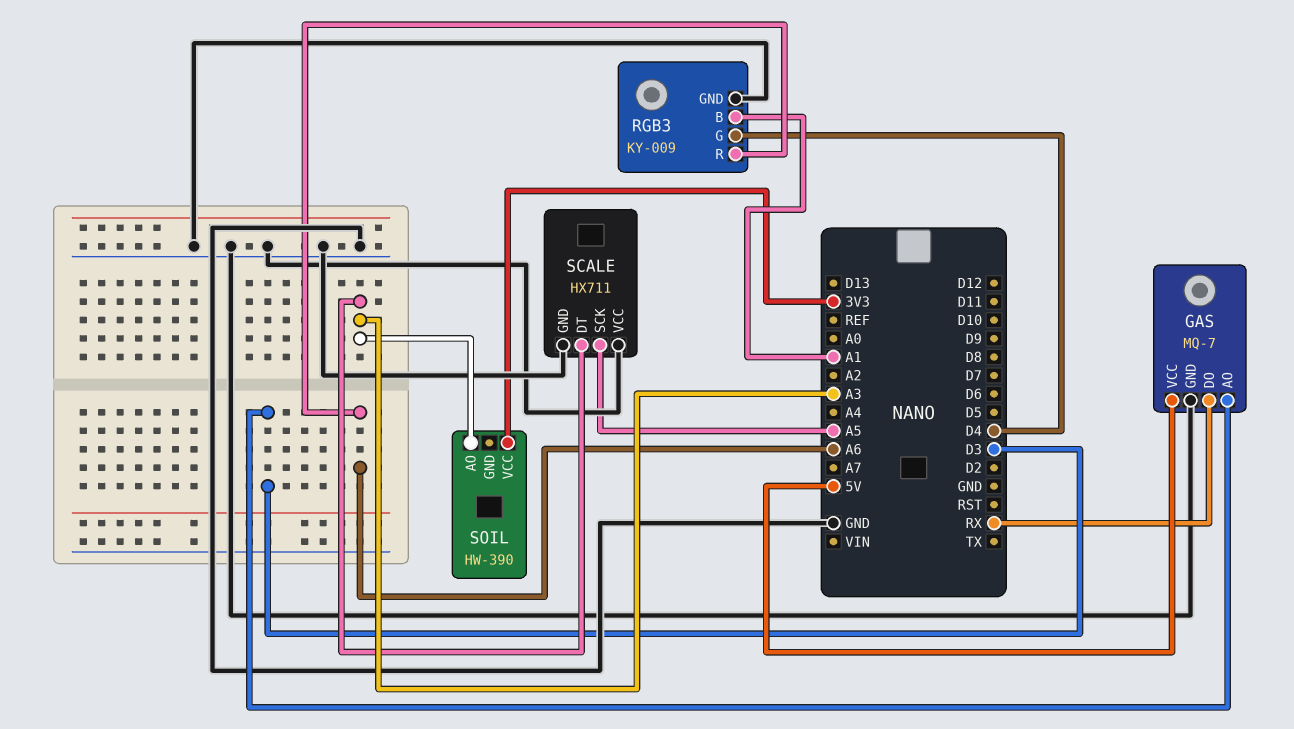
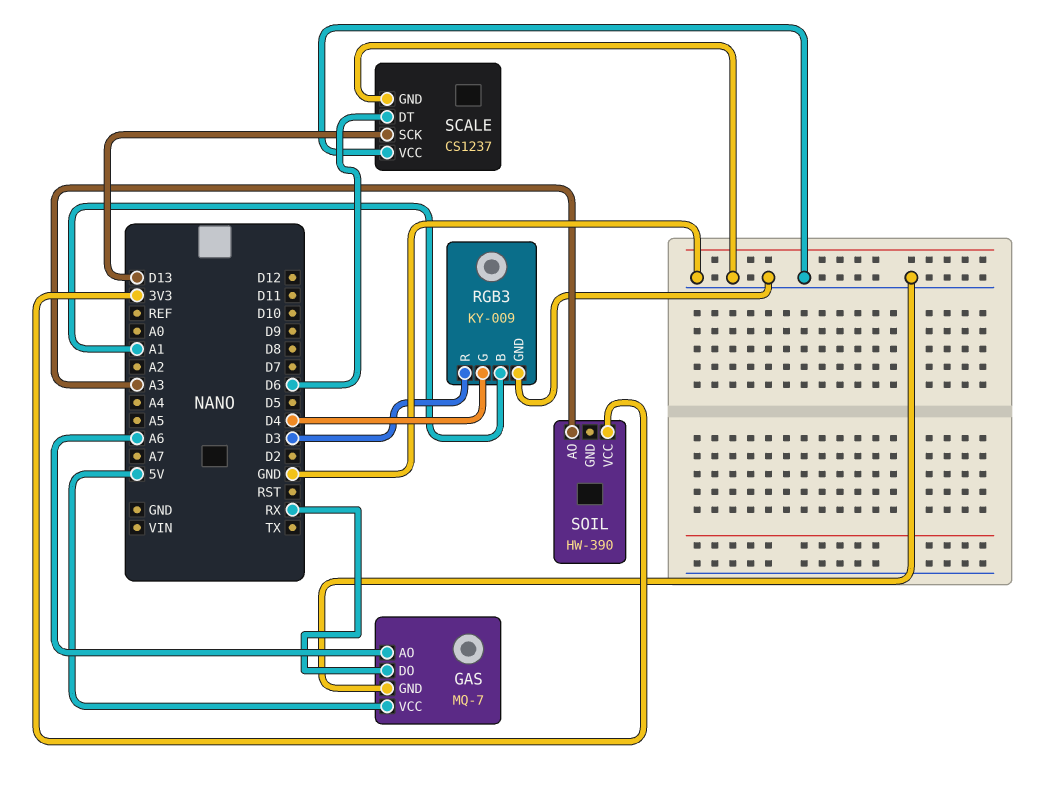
GAS pin AO: D3 -> A6
RGB3 pin R: A6 -> D3
SCALE: HX711 -> CS1237
SCALE pin DT: A3 -> D6
SCALE pin SCK: A5 -> D13

